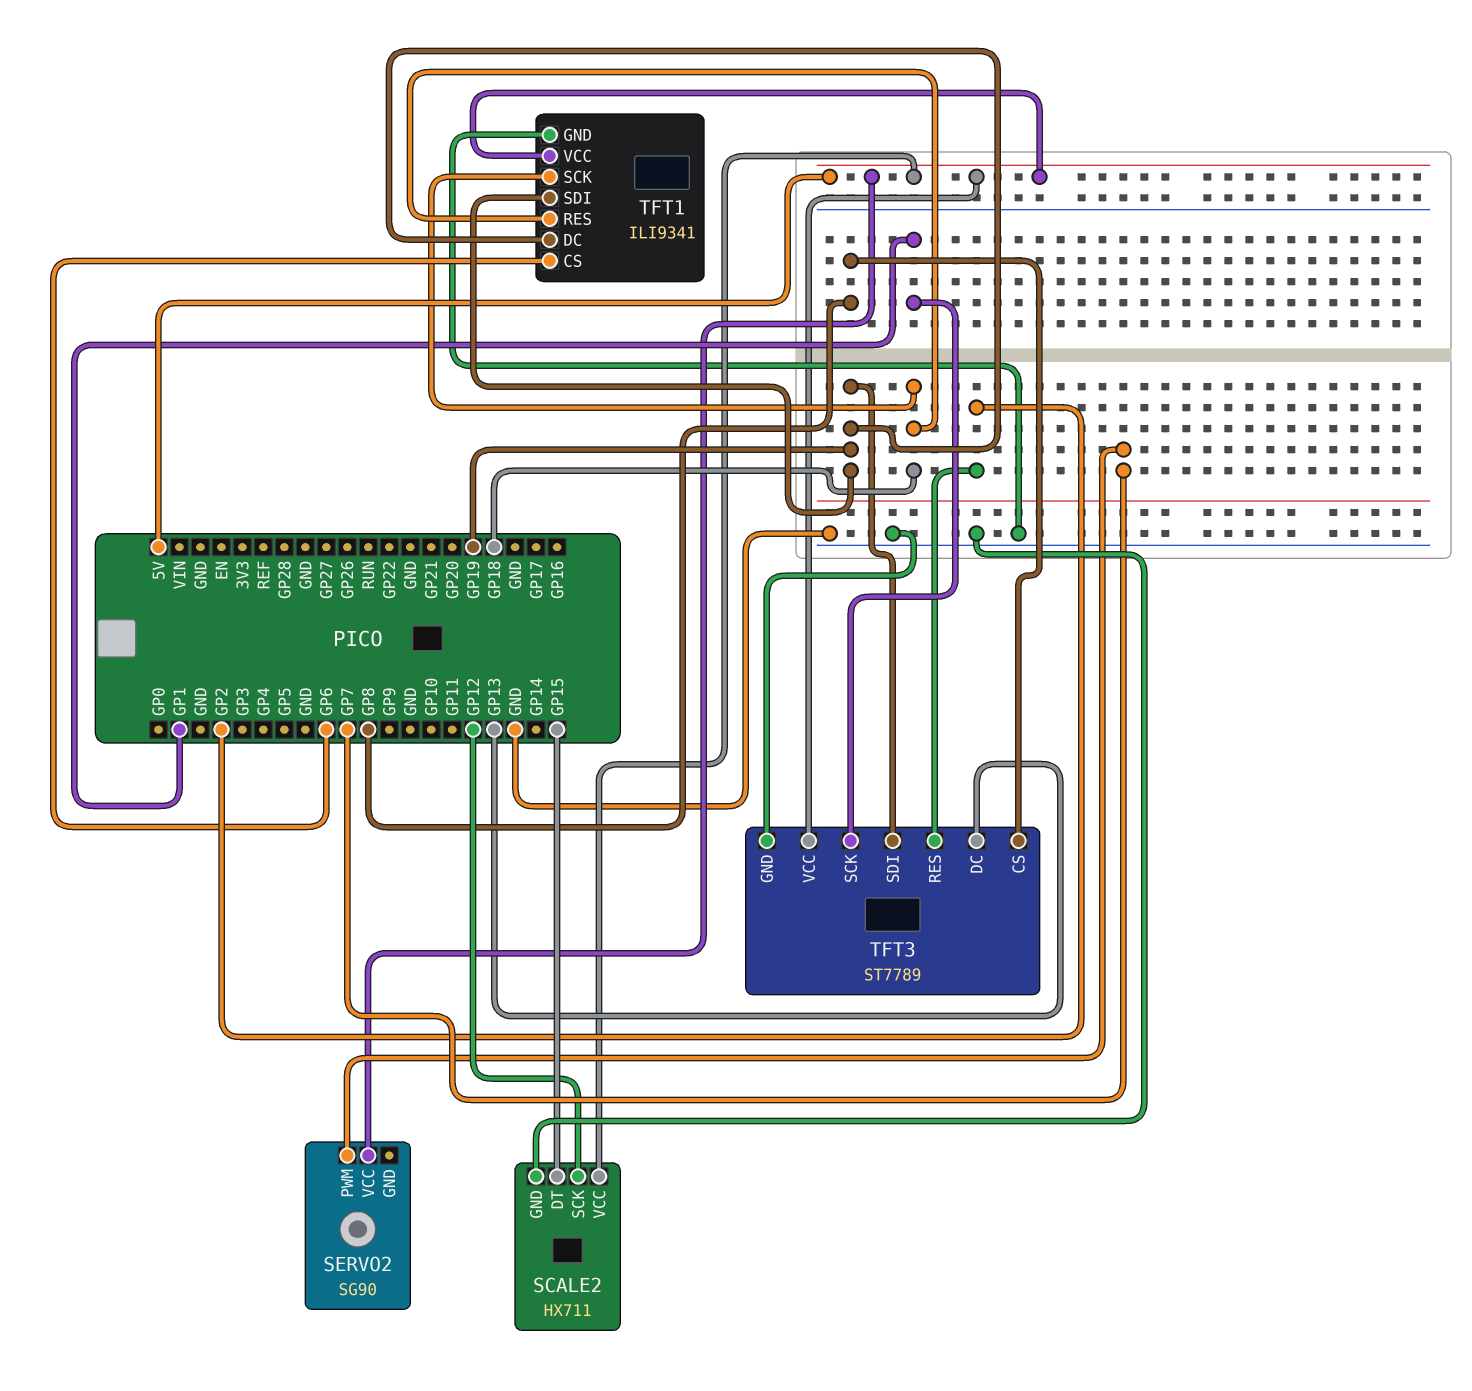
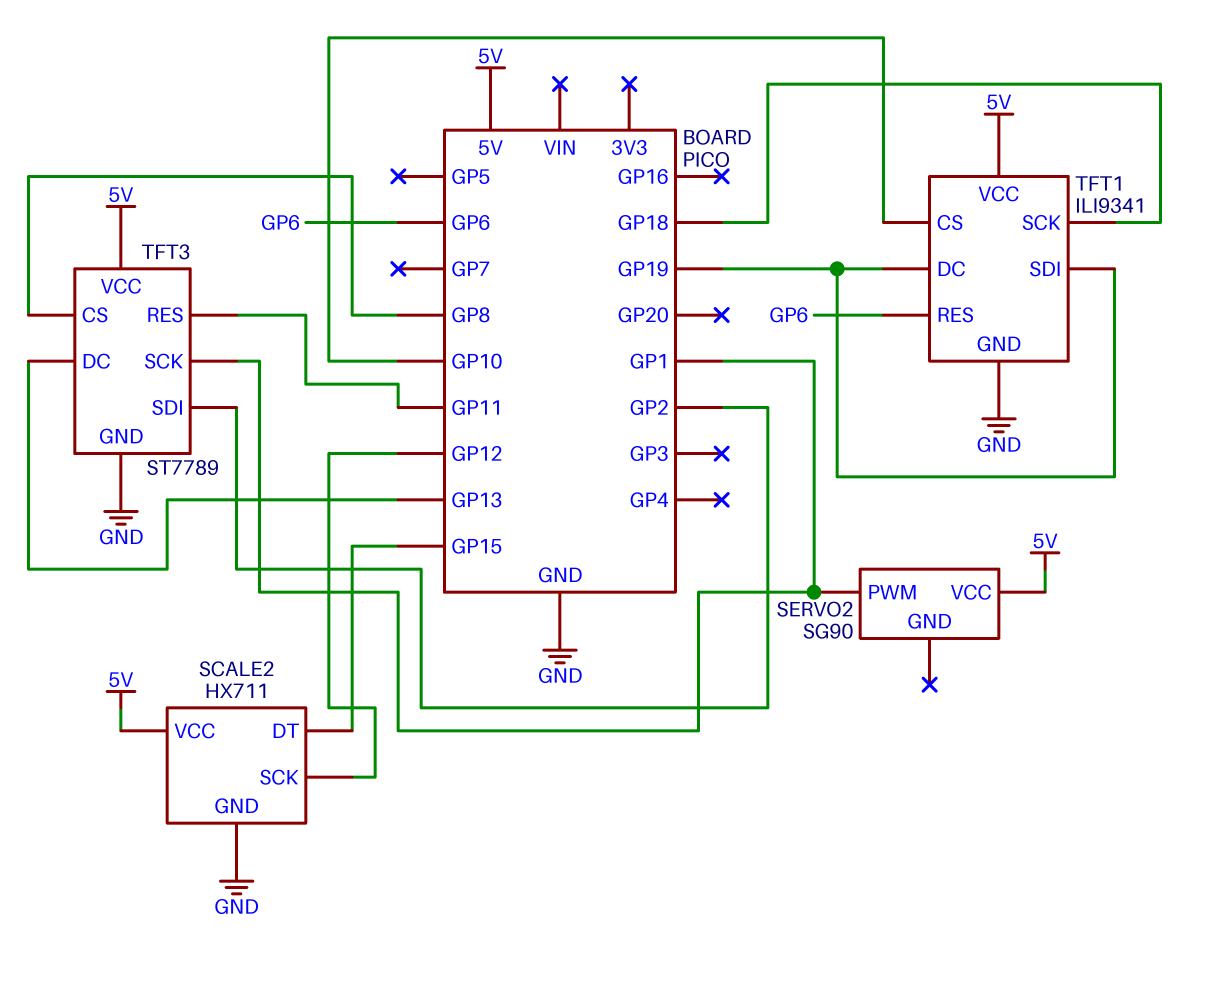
SERVO2 pin PWM: GP7 -> GP1
TFT1 pin CS: GP6 -> GP10
TFT1 pin RES: GP18 -> GP6
TFT3 pin RES: GP2 -> GP11
TFT3 pin SDI: GP19 -> GP2

